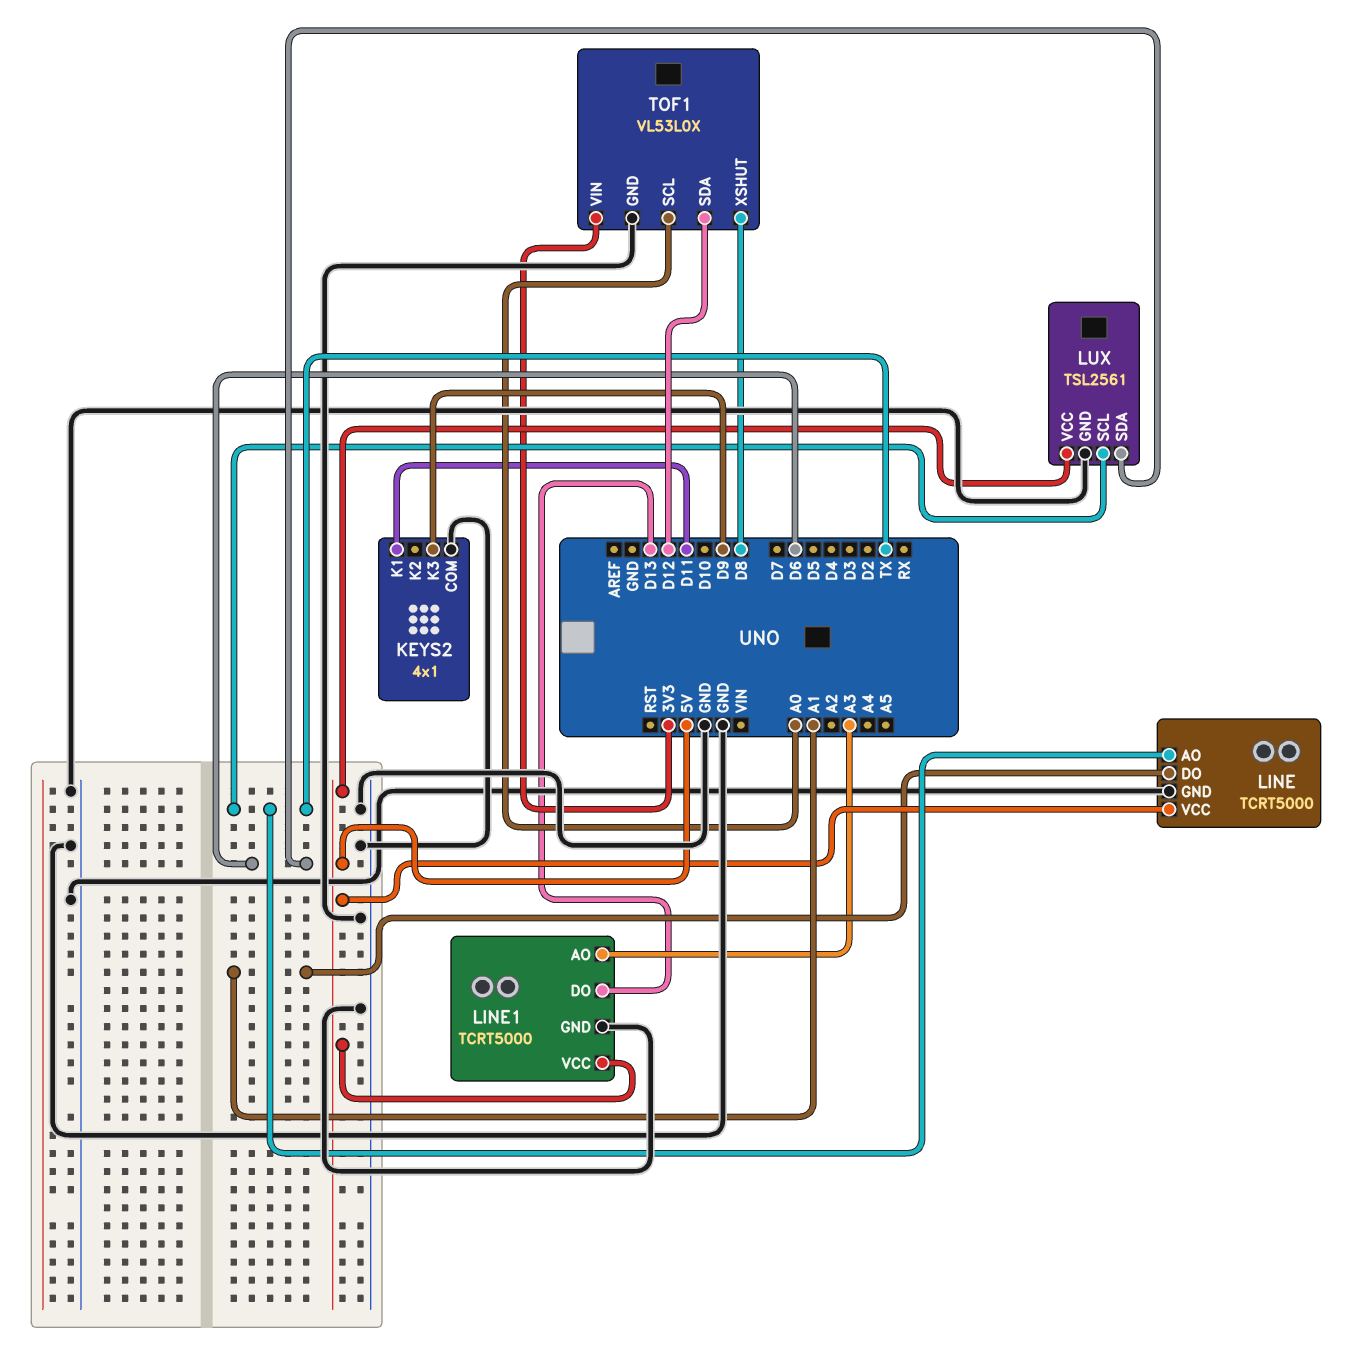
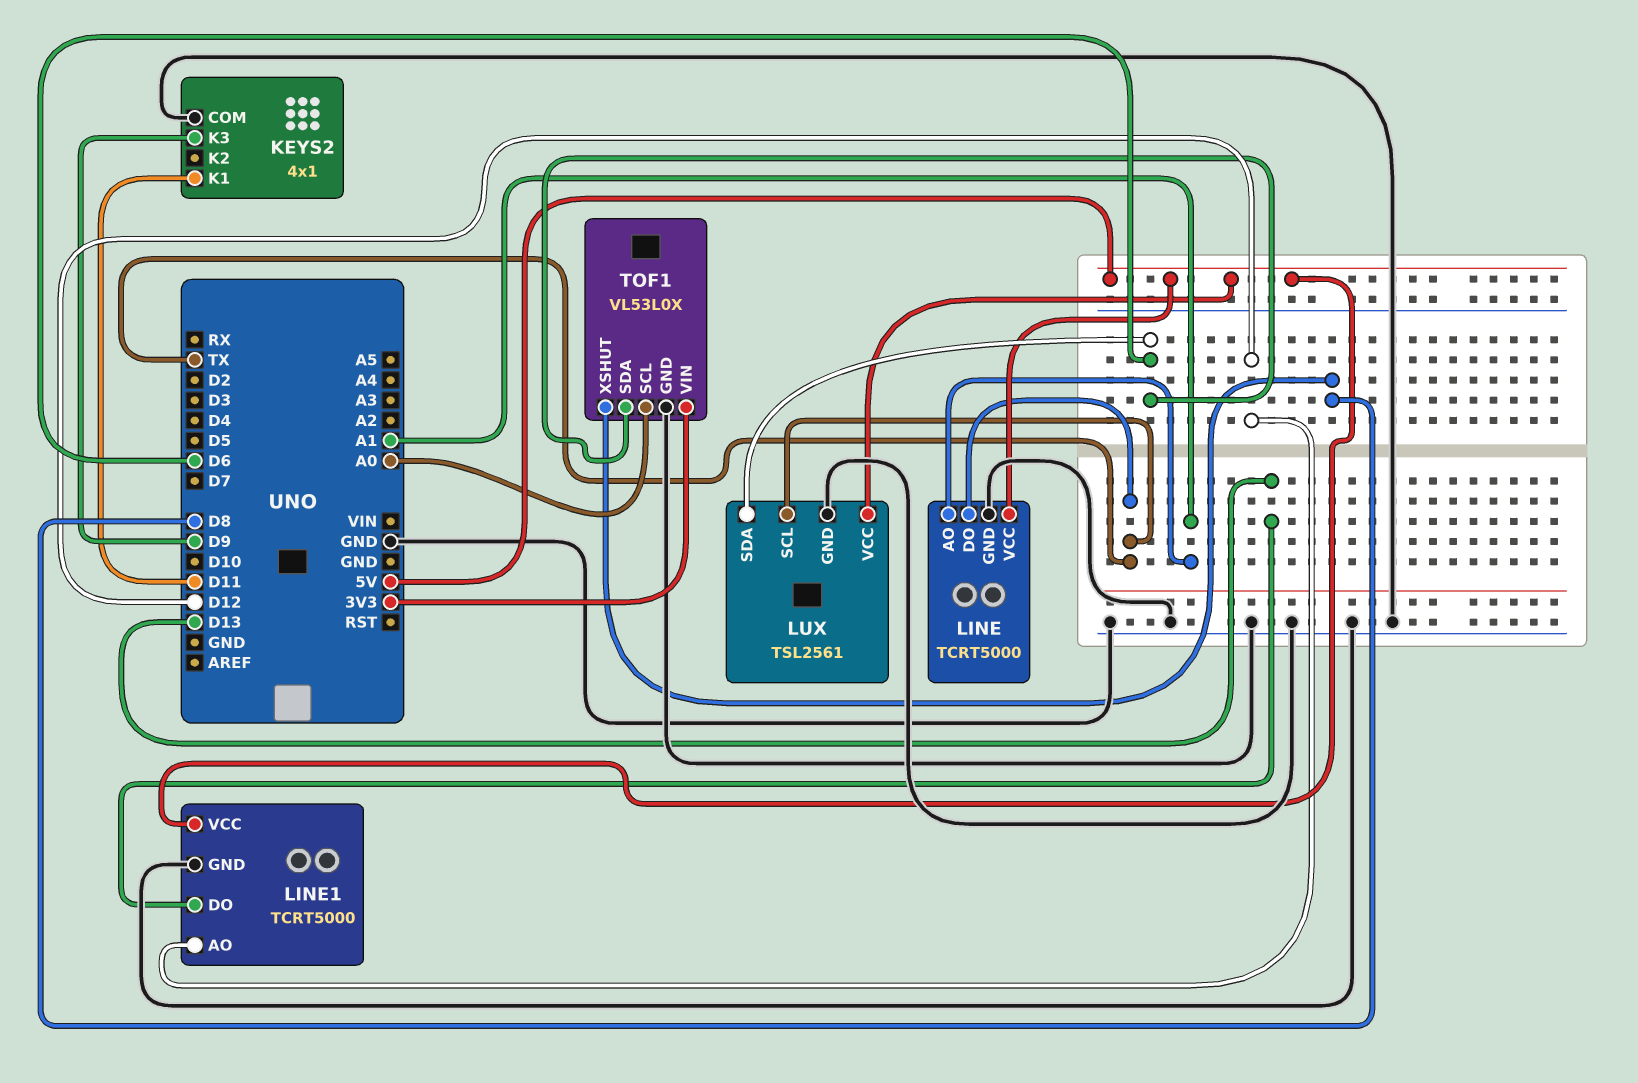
LINE pin AO: TX -> A1
LINE pin DO: A1 -> TX
LINE1 pin AO: A3 -> D12
TOF1 pin SDA: D12 -> D6

